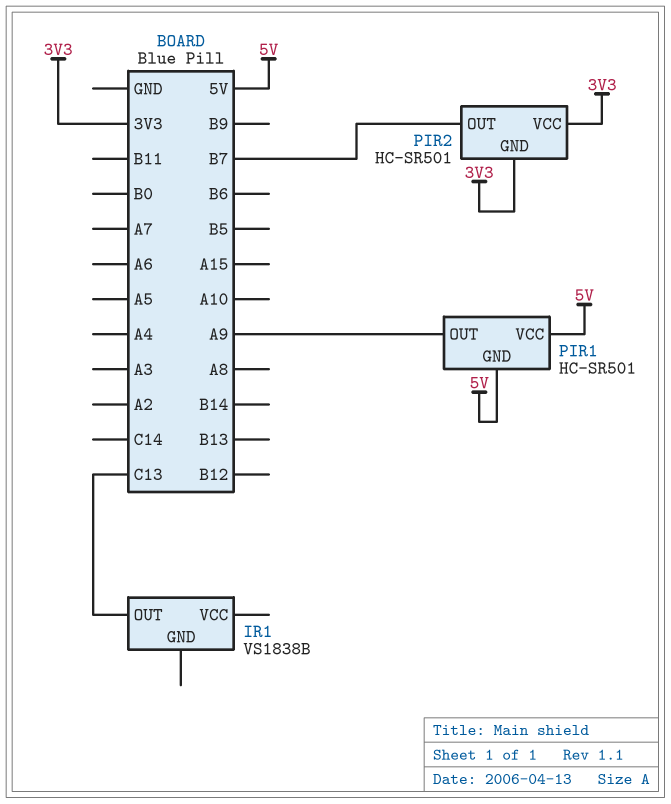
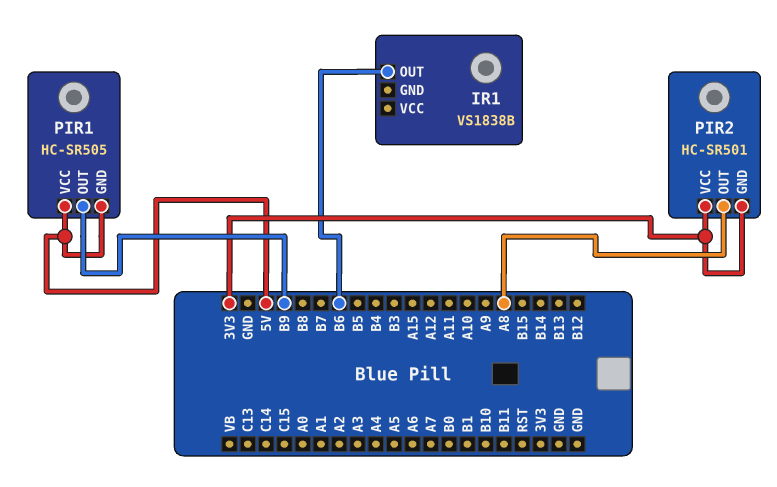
IR1 pin OUT: C13 -> B6
PIR1: HC-SR501 -> HC-SR505
PIR1 pin OUT: A9 -> B9
PIR2 pin OUT: B7 -> A8

